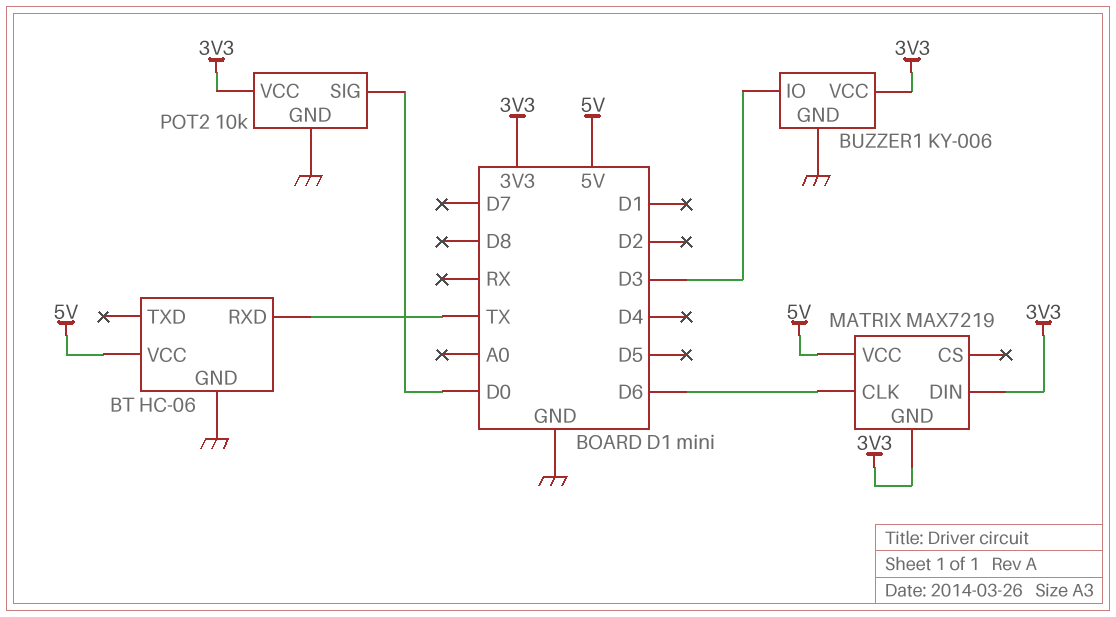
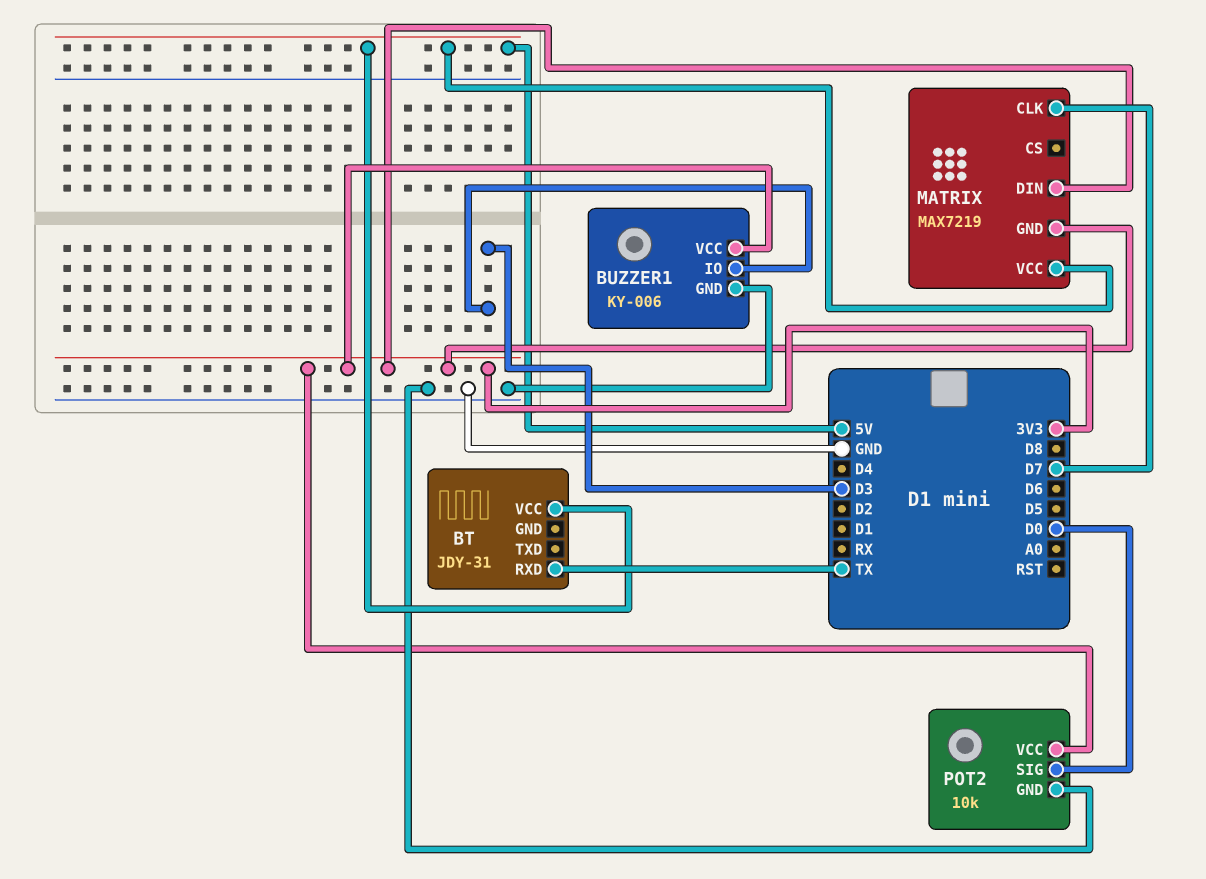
BT: HC-06 -> JDY-31
BT pin GND: GND -> none
MATRIX pin CLK: D6 -> D7

